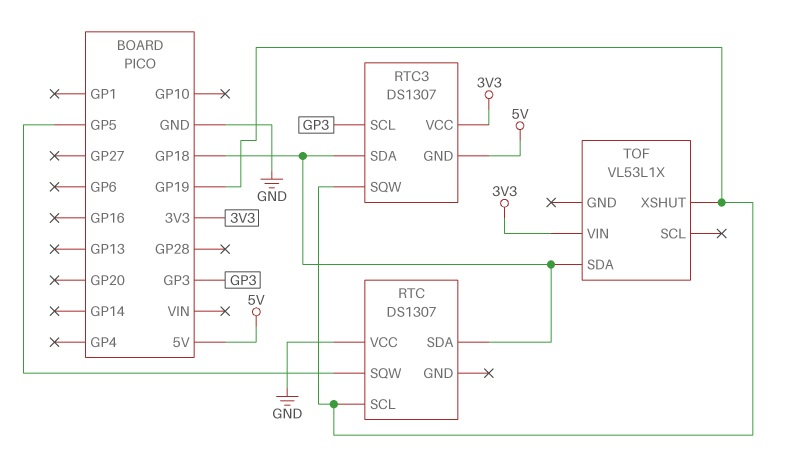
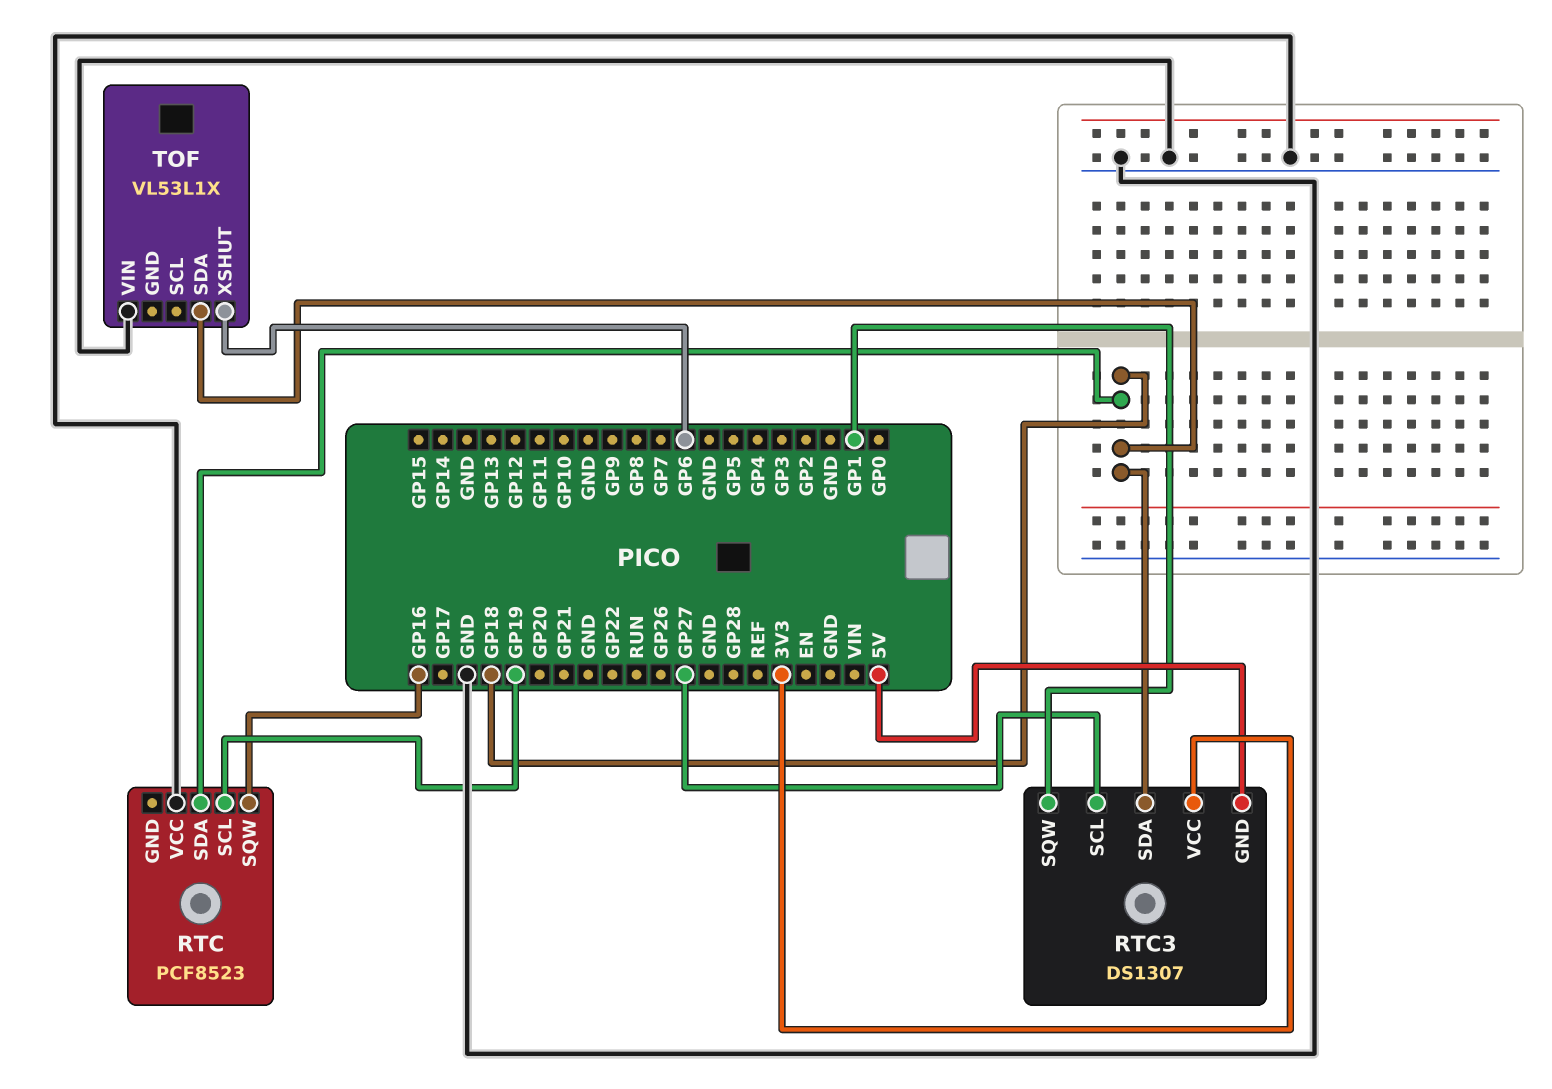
RTC: DS1307 -> PCF8523
RTC pin SQW: GP5 -> GP16
RTC3 pin SCL: GP3 -> GP27
RTC3 pin SQW: GP19 -> GP1
TOF pin VIN: 3V3 -> GND
TOF pin XSHUT: GP19 -> GP6

